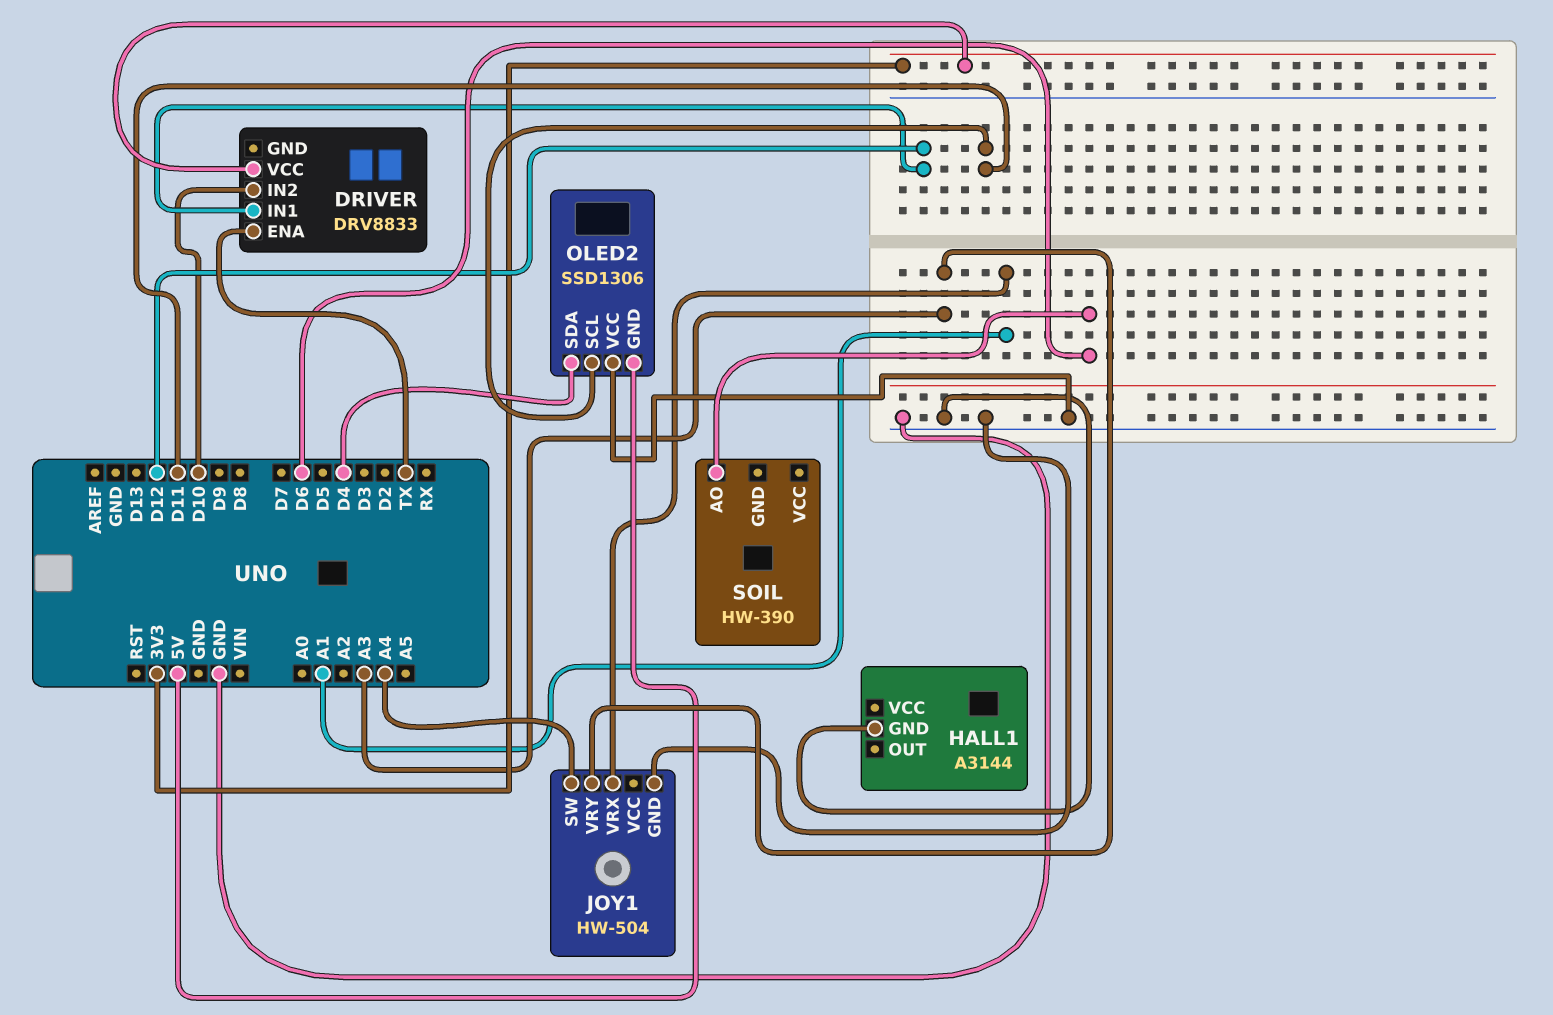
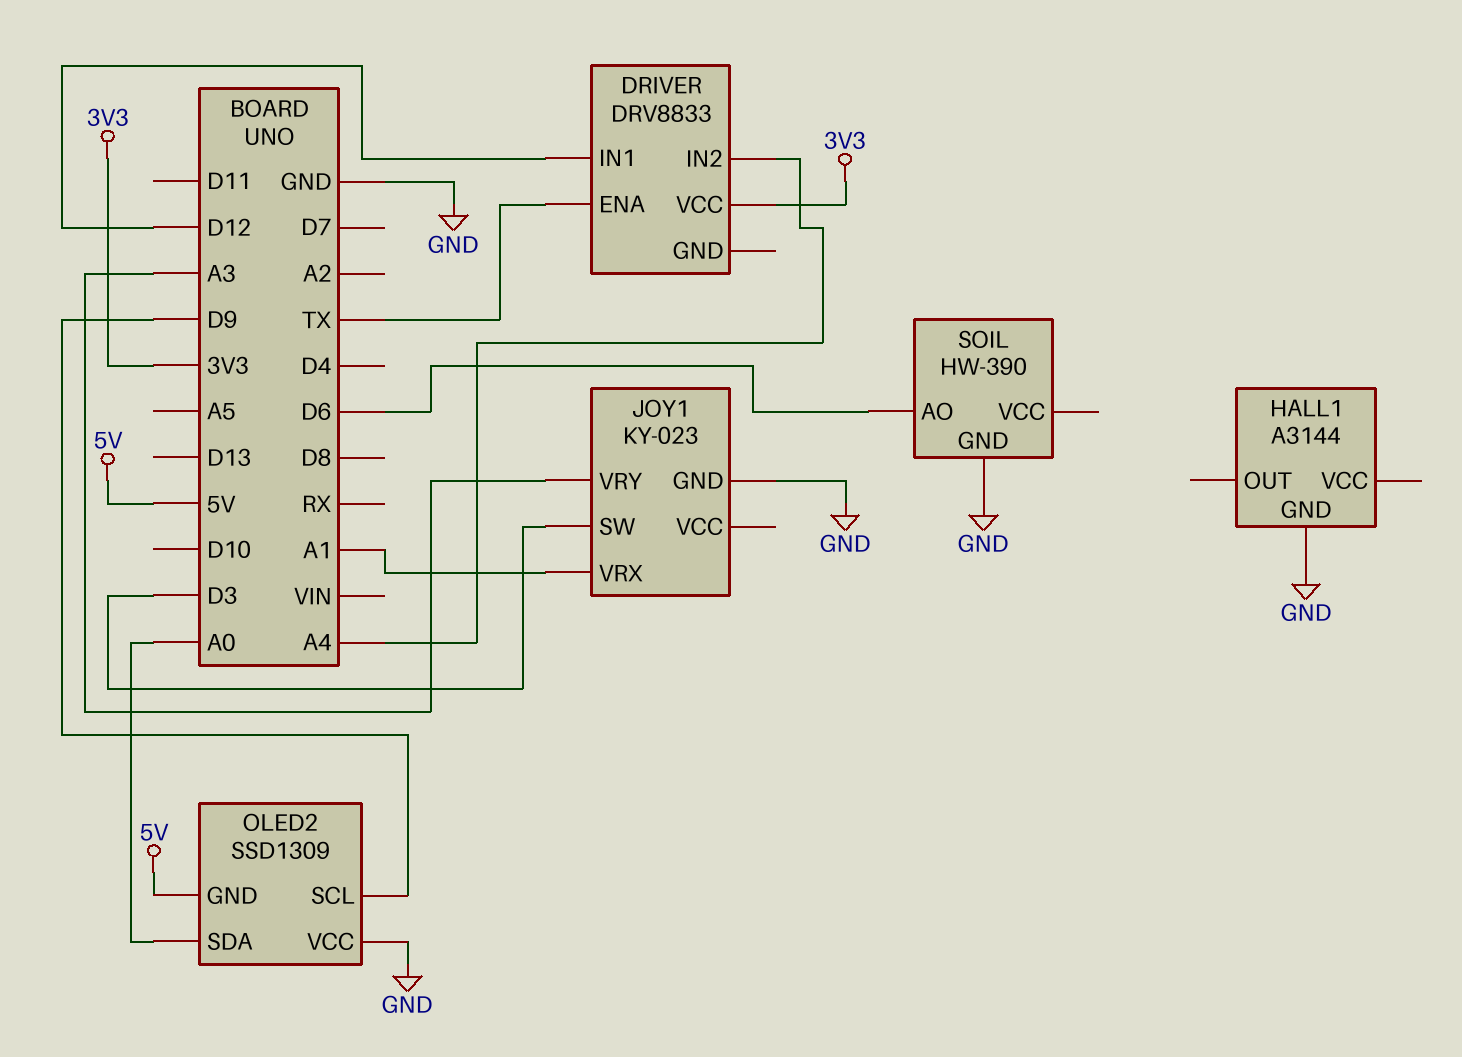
DRIVER pin IN2: D10 -> A4
JOY1: HW-504 -> KY-023
JOY1 pin SW: A4 -> D3
OLED2: SSD1306 -> SSD1309
OLED2 pin SCL: D11 -> D9
OLED2 pin SDA: D4 -> A0
SOIL pin GND: none -> GND

